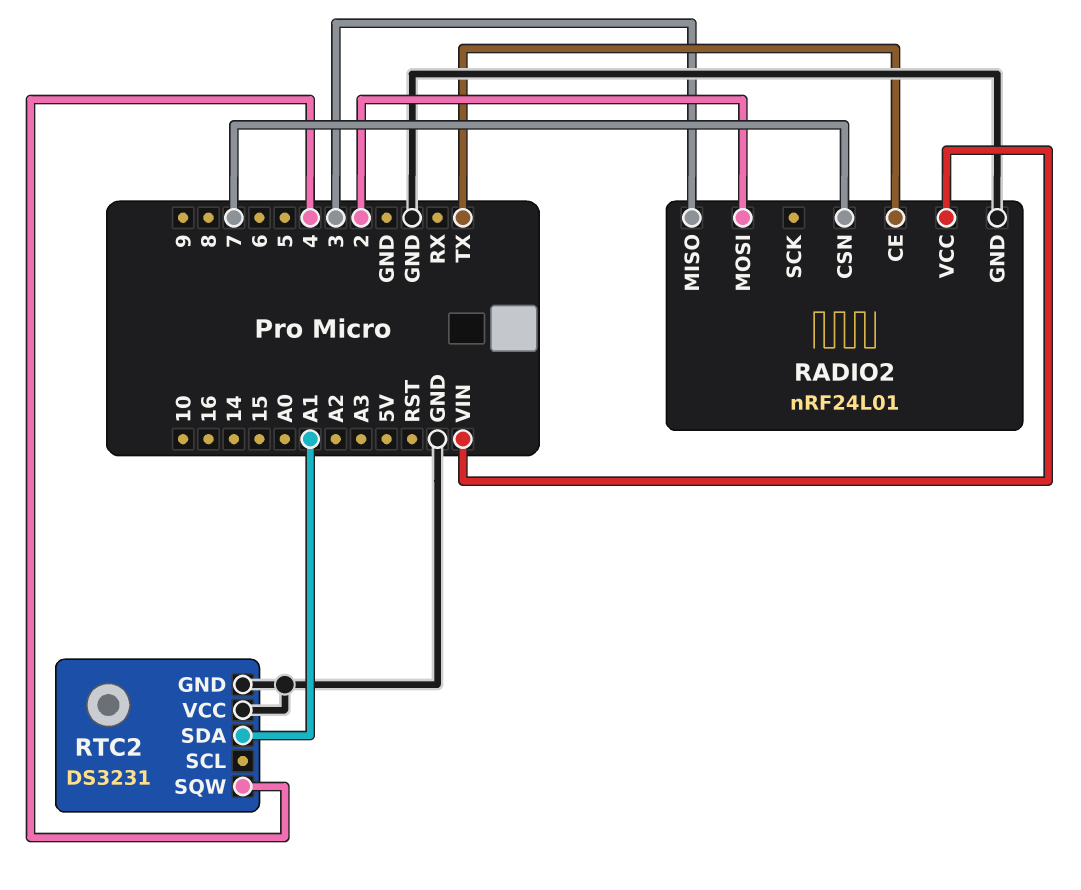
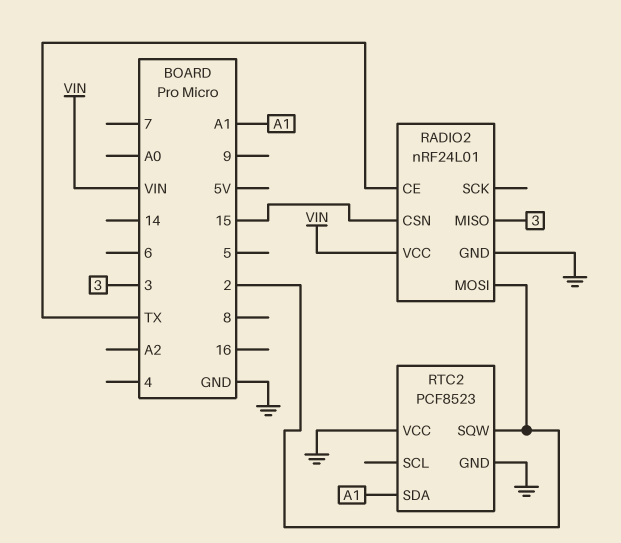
RADIO2 pin CSN: 7 -> 15
RTC2: DS3231 -> PCF8523
RTC2 pin SQW: 4 -> 2

